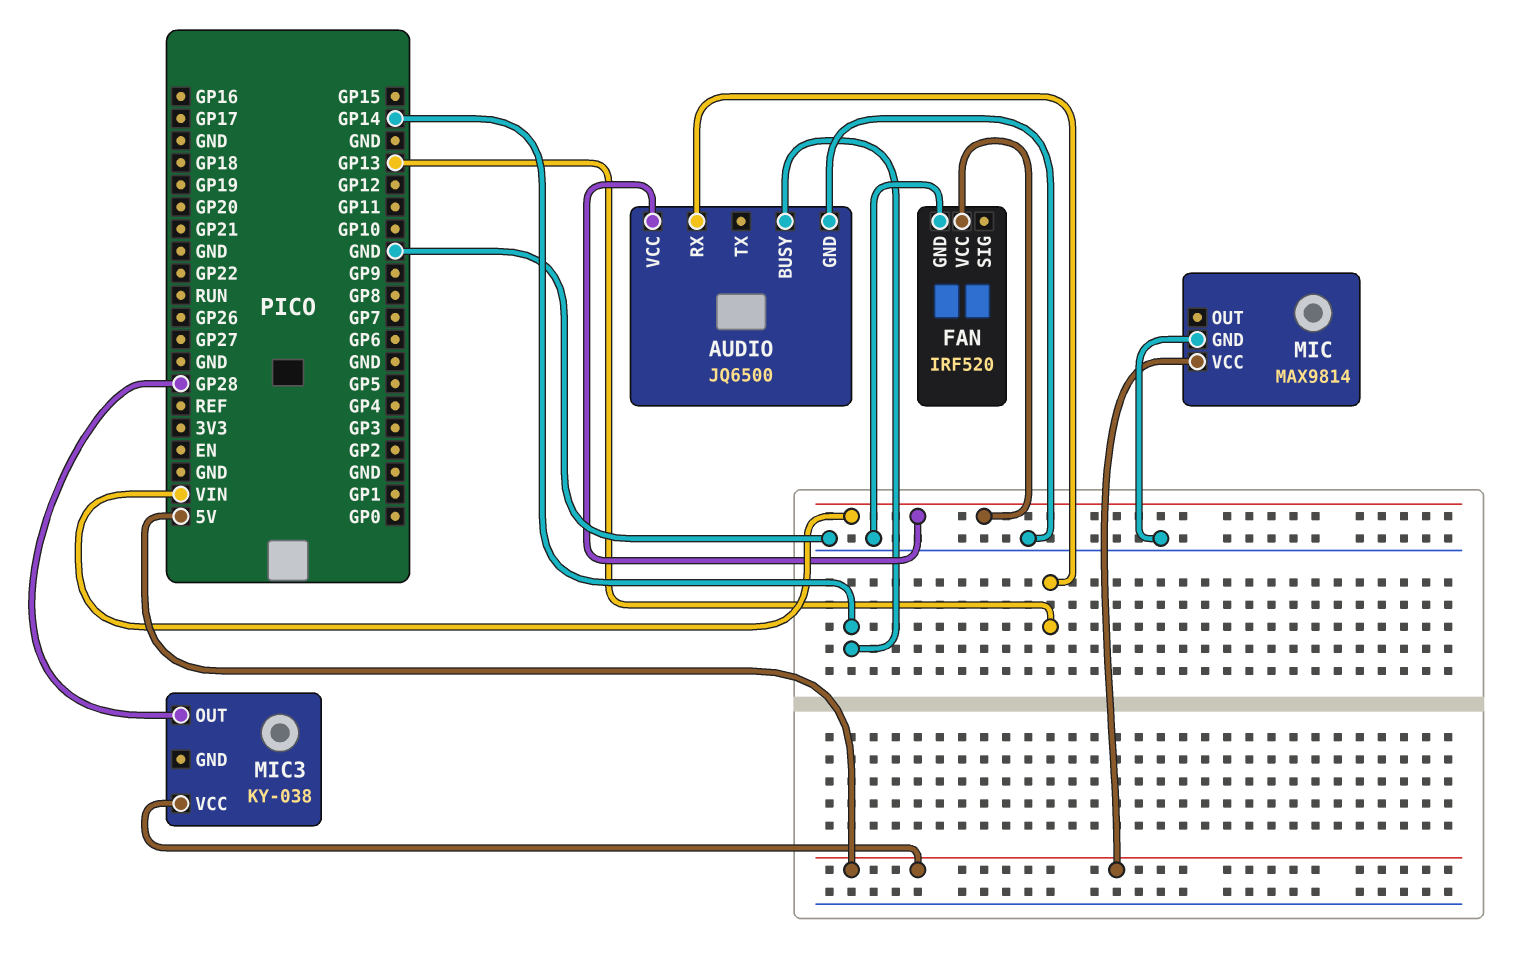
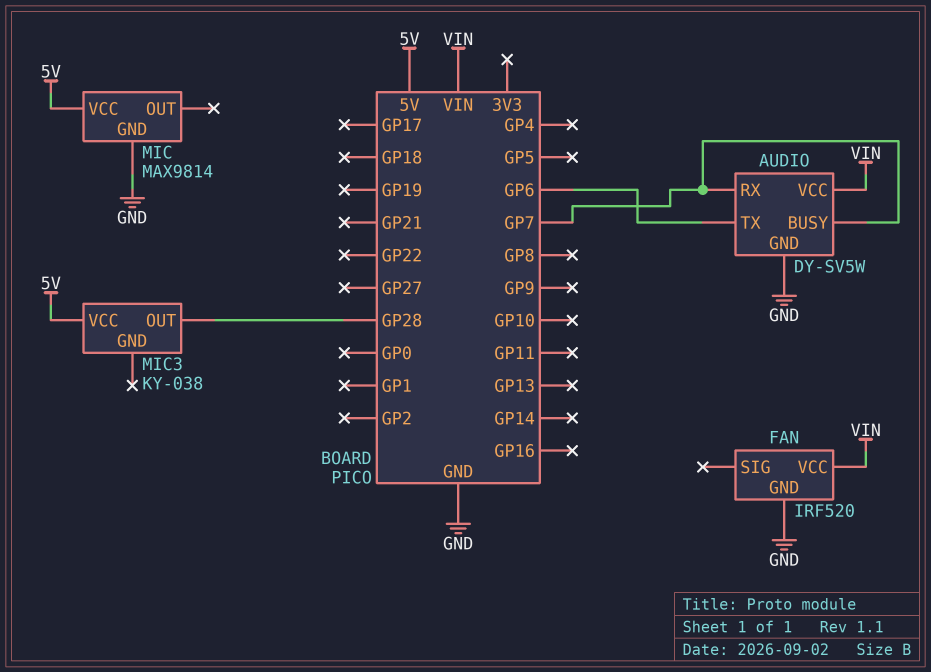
AUDIO: JQ6500 -> DY-SV5W
AUDIO pin BUSY: GP14 -> GP7
AUDIO pin RX: GP13 -> GP7
AUDIO pin TX: none -> GP6

